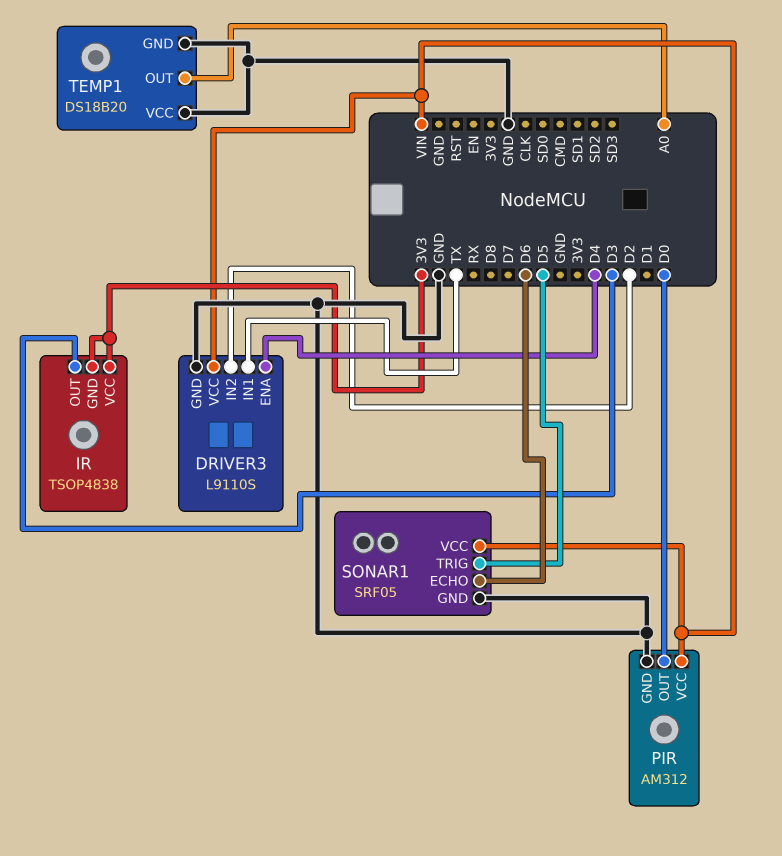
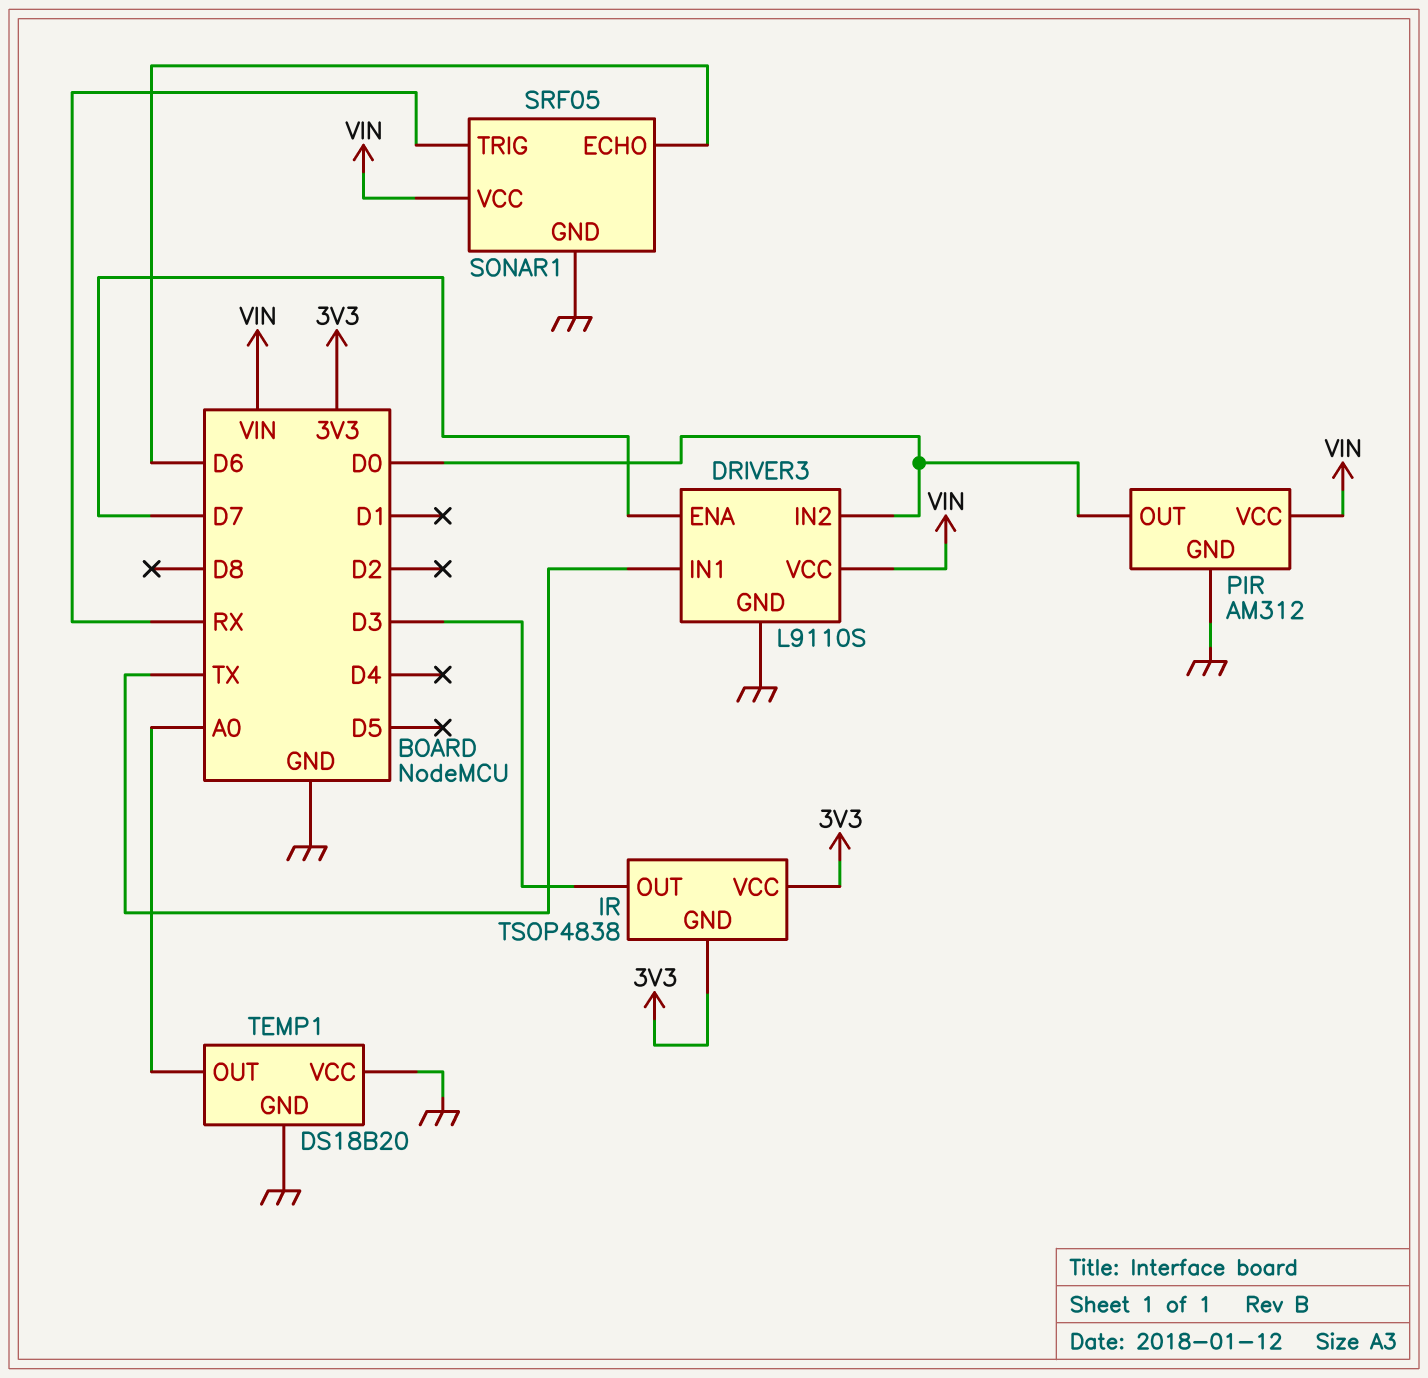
DRIVER3 pin ENA: D4 -> D7
DRIVER3 pin IN2: D2 -> D0
SONAR1 pin TRIG: D5 -> RX

